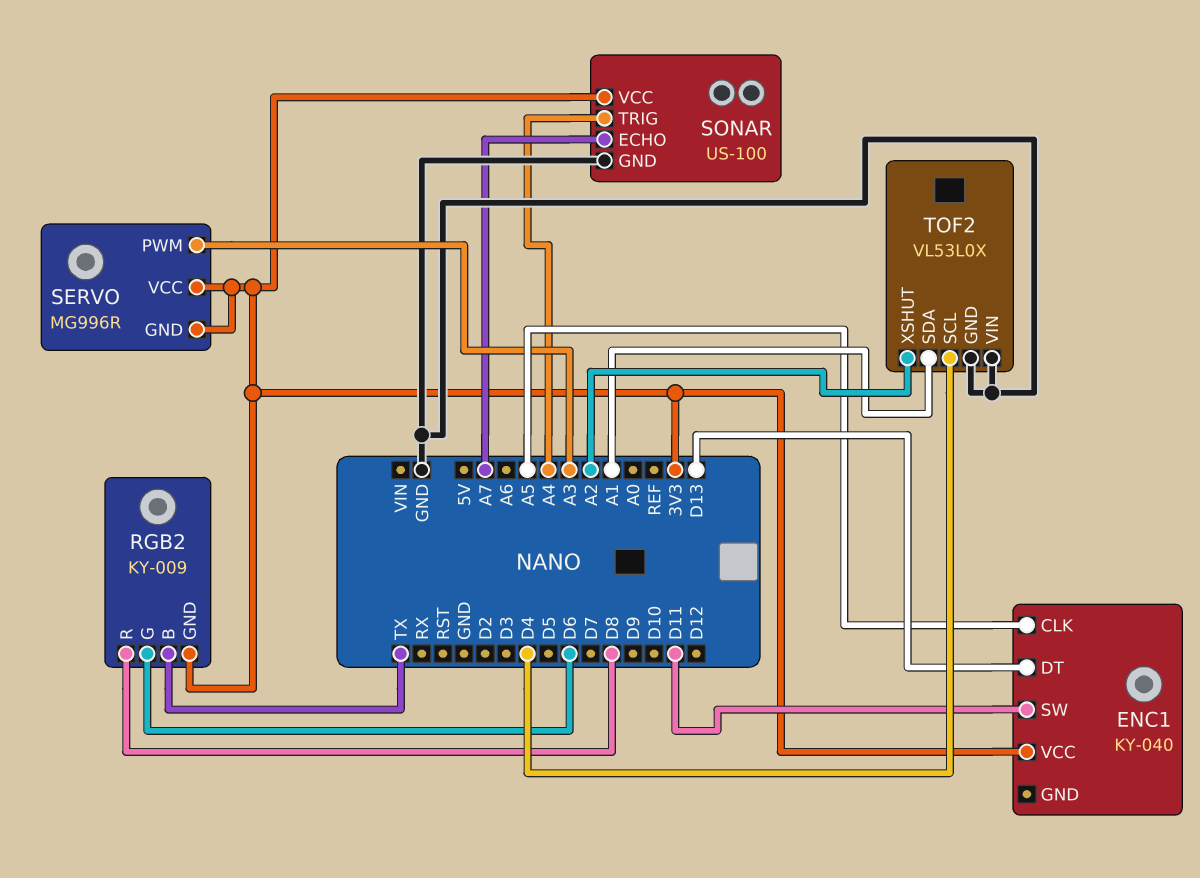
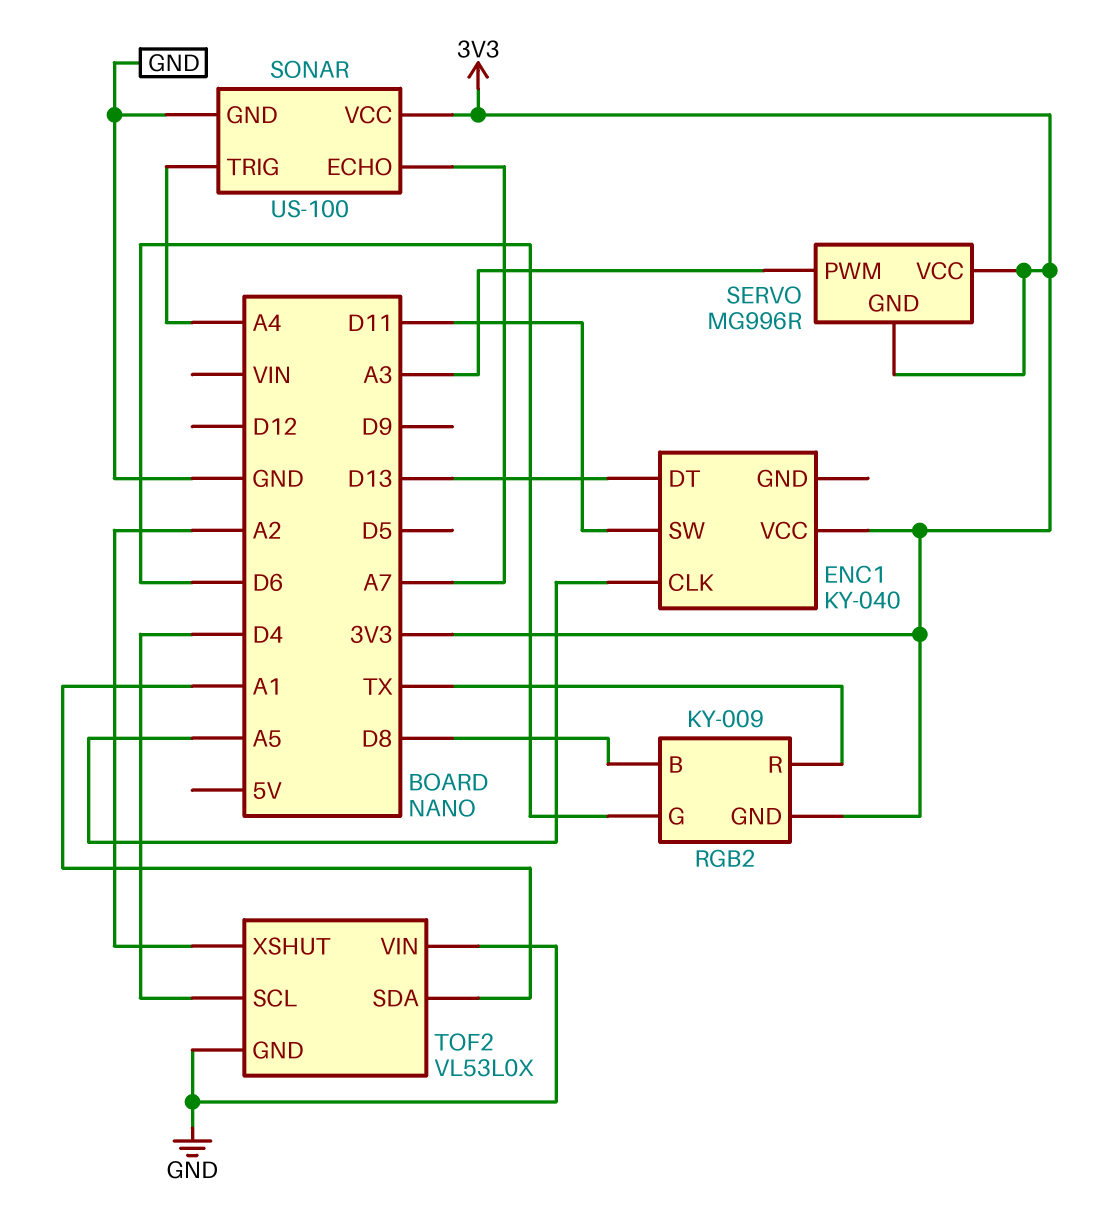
RGB2 pin B: TX -> D8
RGB2 pin R: D8 -> TX

